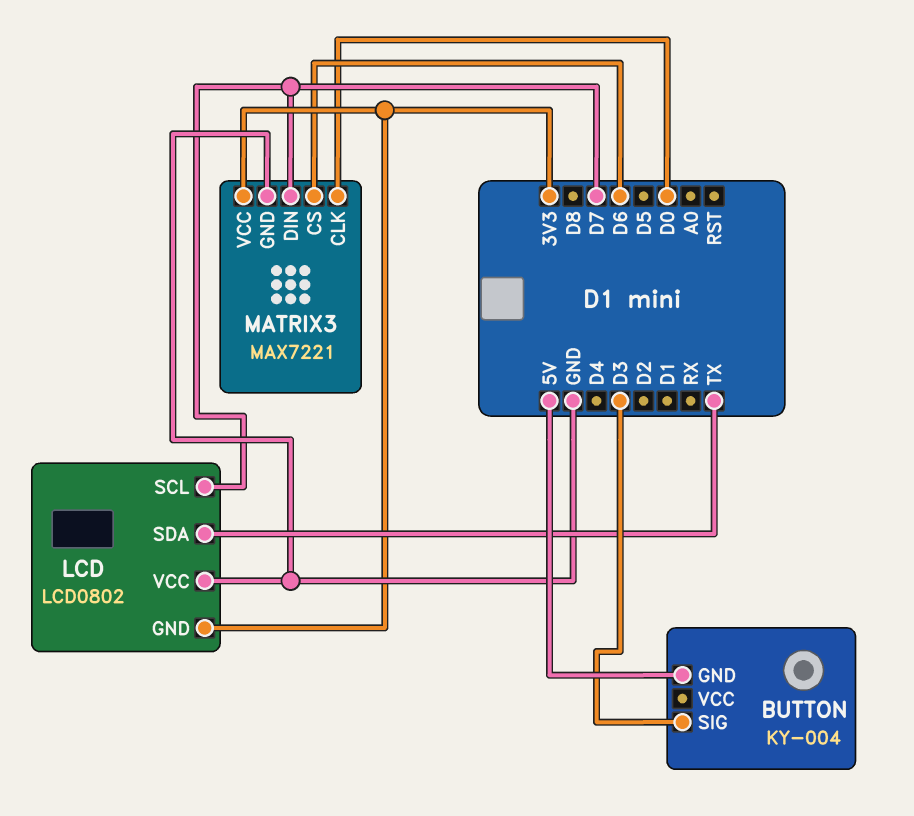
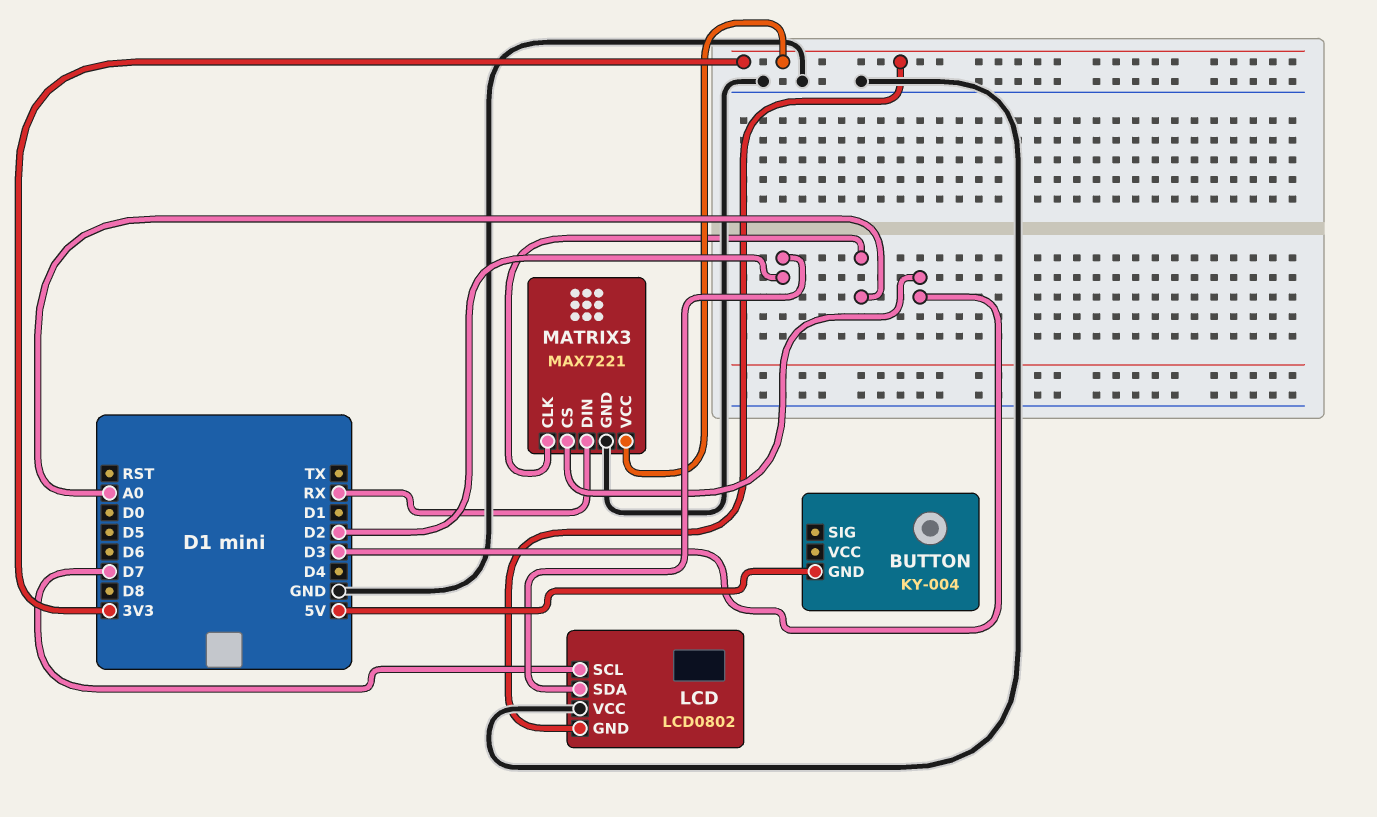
BUTTON pin SIG: D3 -> none
LCD pin SDA: TX -> D2
MATRIX3 pin CLK: D0 -> A0
MATRIX3 pin CS: D6 -> D3
MATRIX3 pin DIN: D7 -> RX

